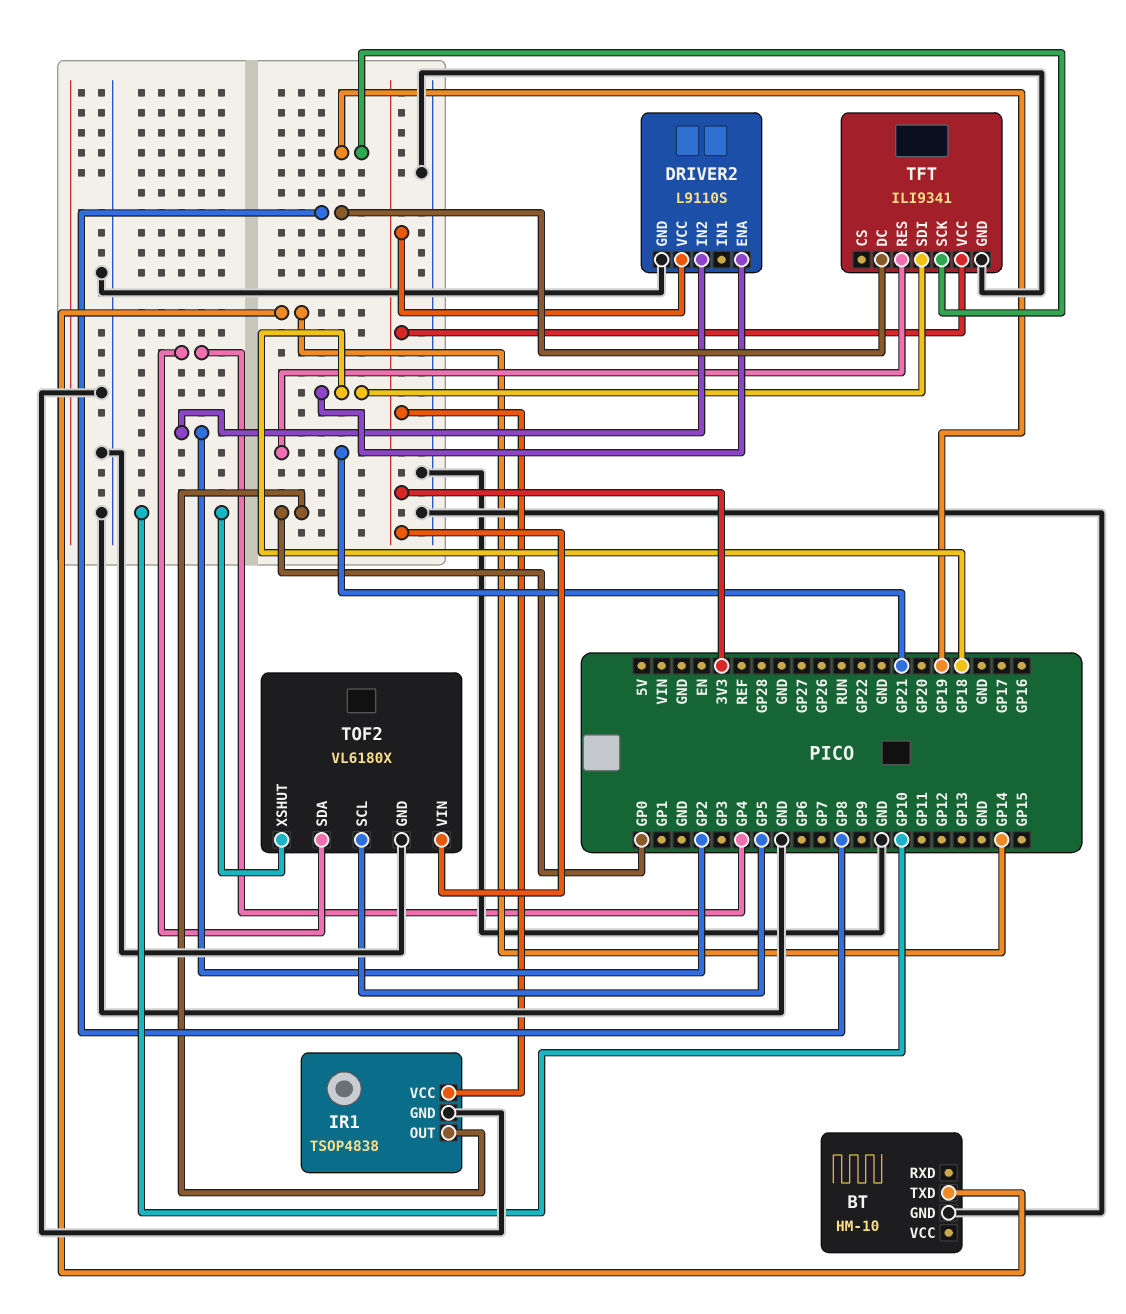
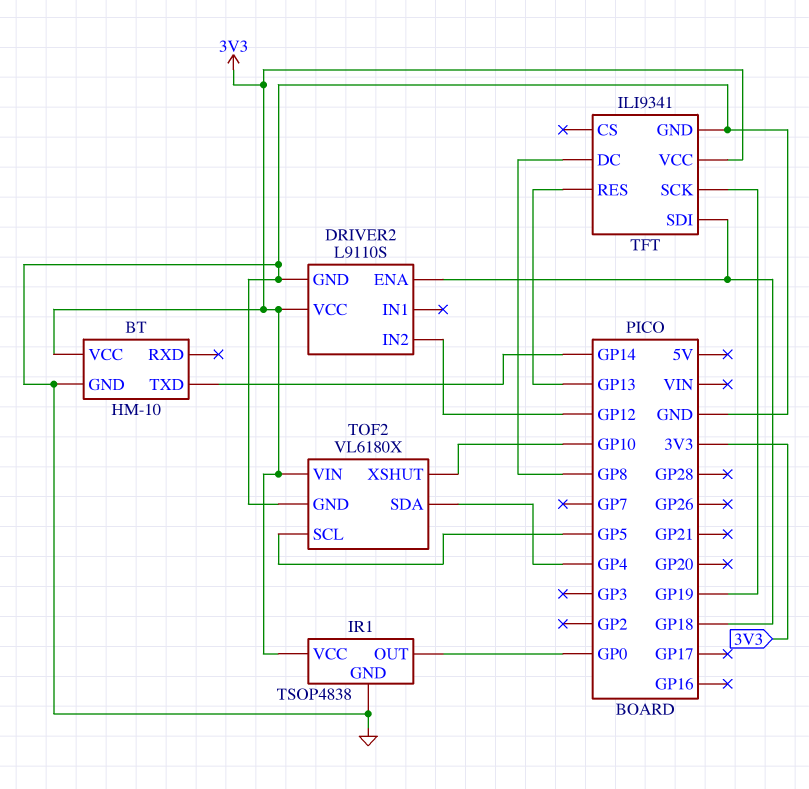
BT pin VCC: none -> 3V3
DRIVER2 pin IN2: GP2 -> GP12
TFT pin RES: GP21 -> GP13

